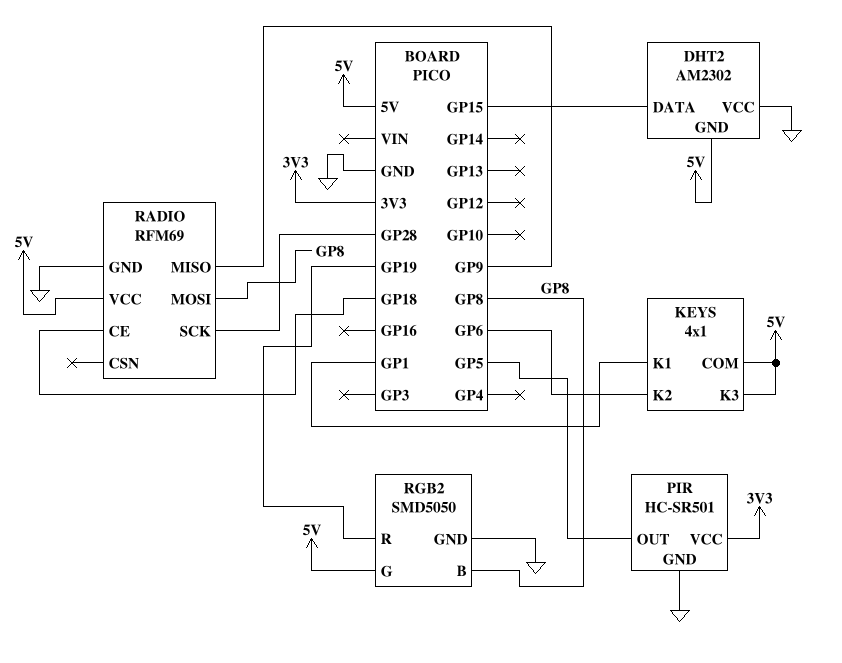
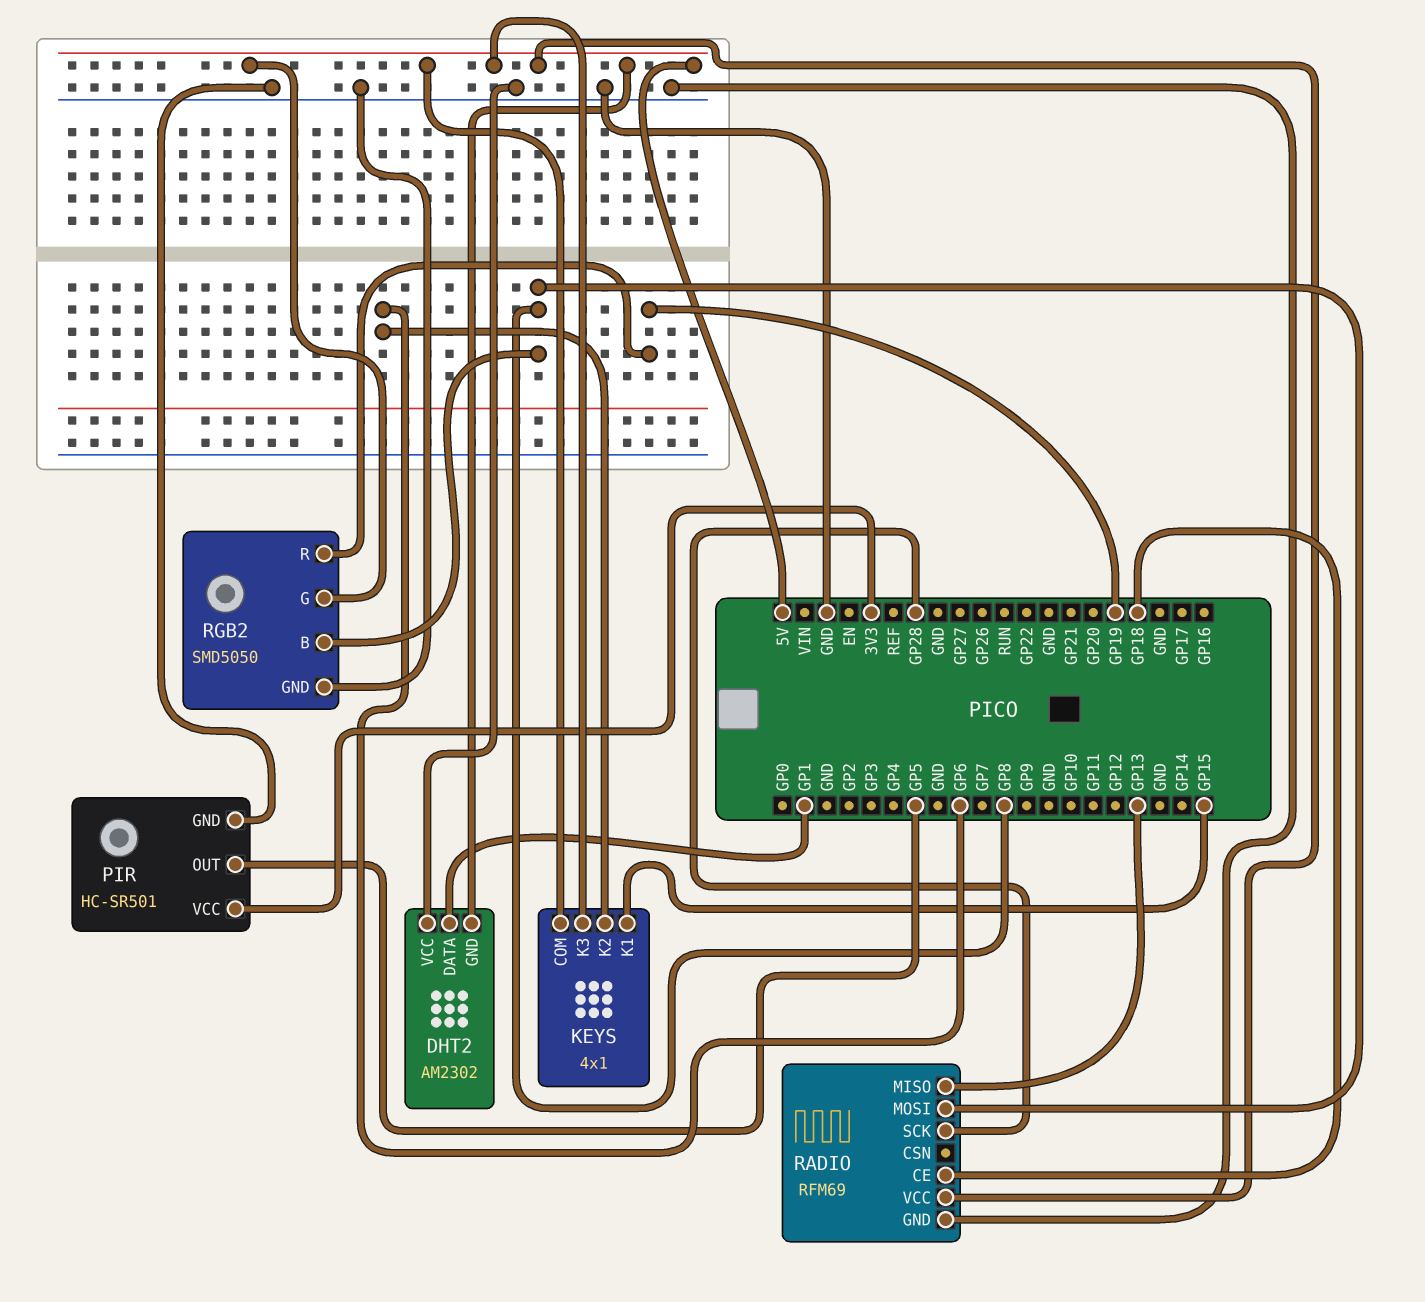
DHT2 pin DATA: GP15 -> GP1
KEYS pin K1: GP1 -> GP15
RADIO pin MISO: GP9 -> GP13

